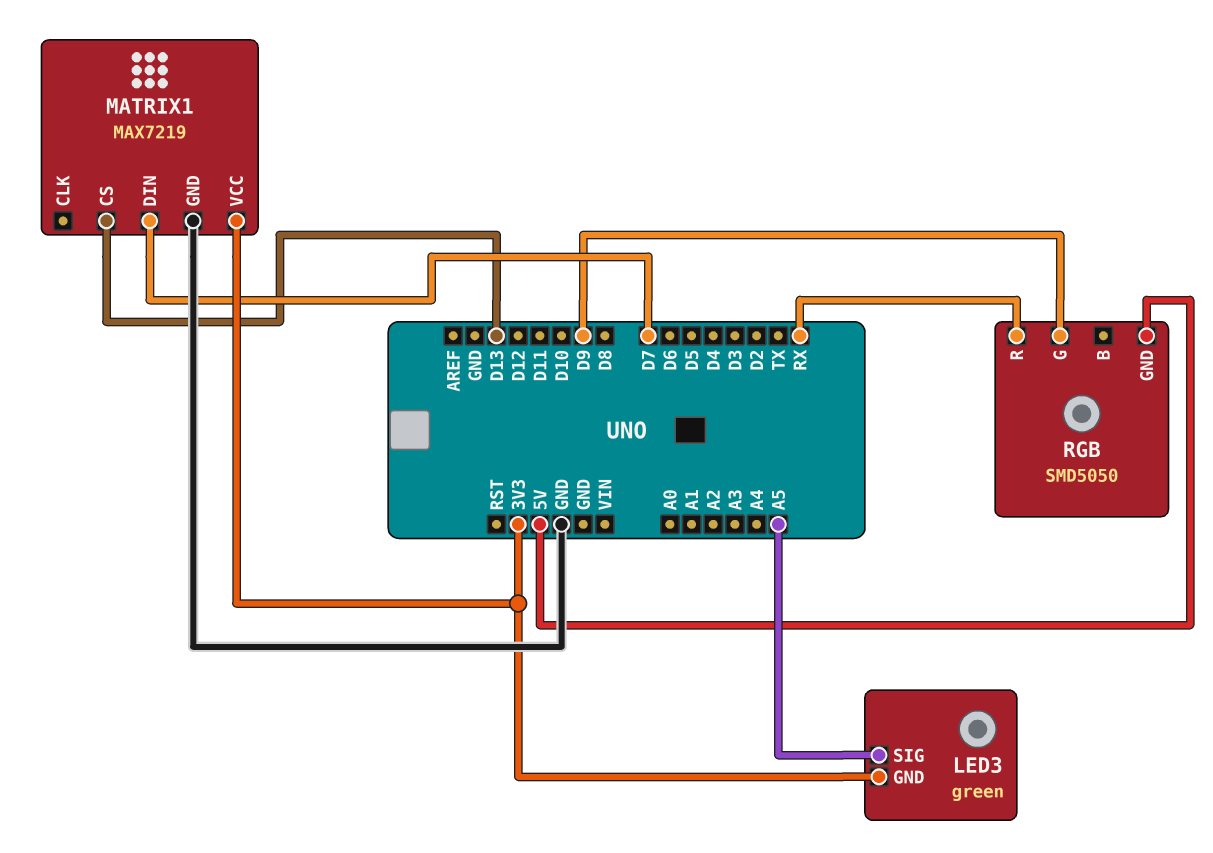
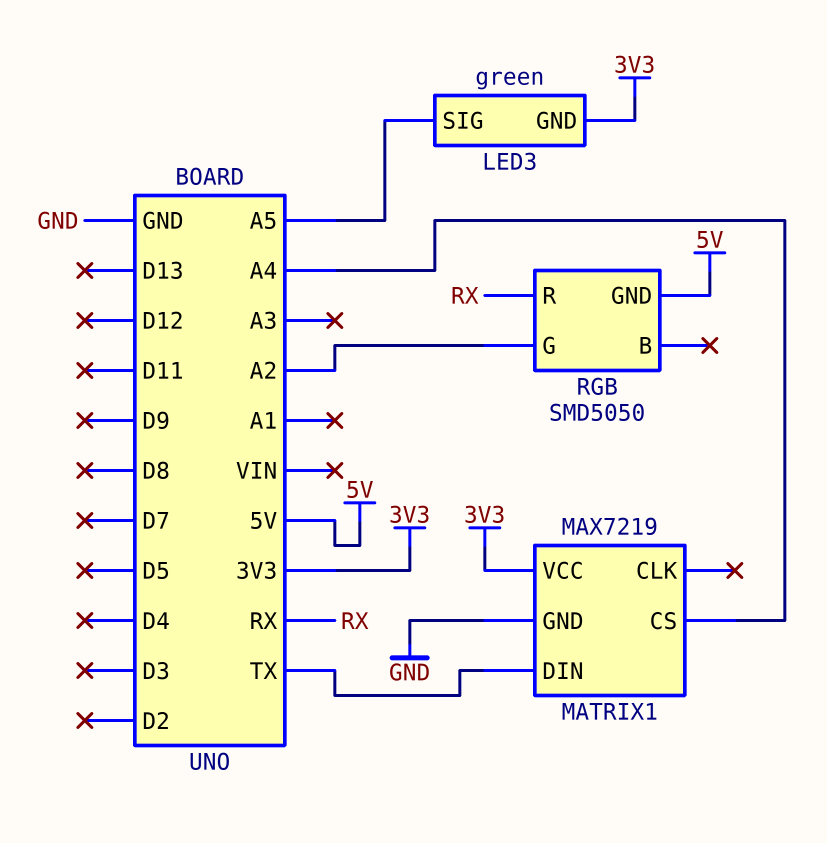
MATRIX1 pin CS: D13 -> A4
MATRIX1 pin DIN: D7 -> TX
RGB pin G: D9 -> A2

